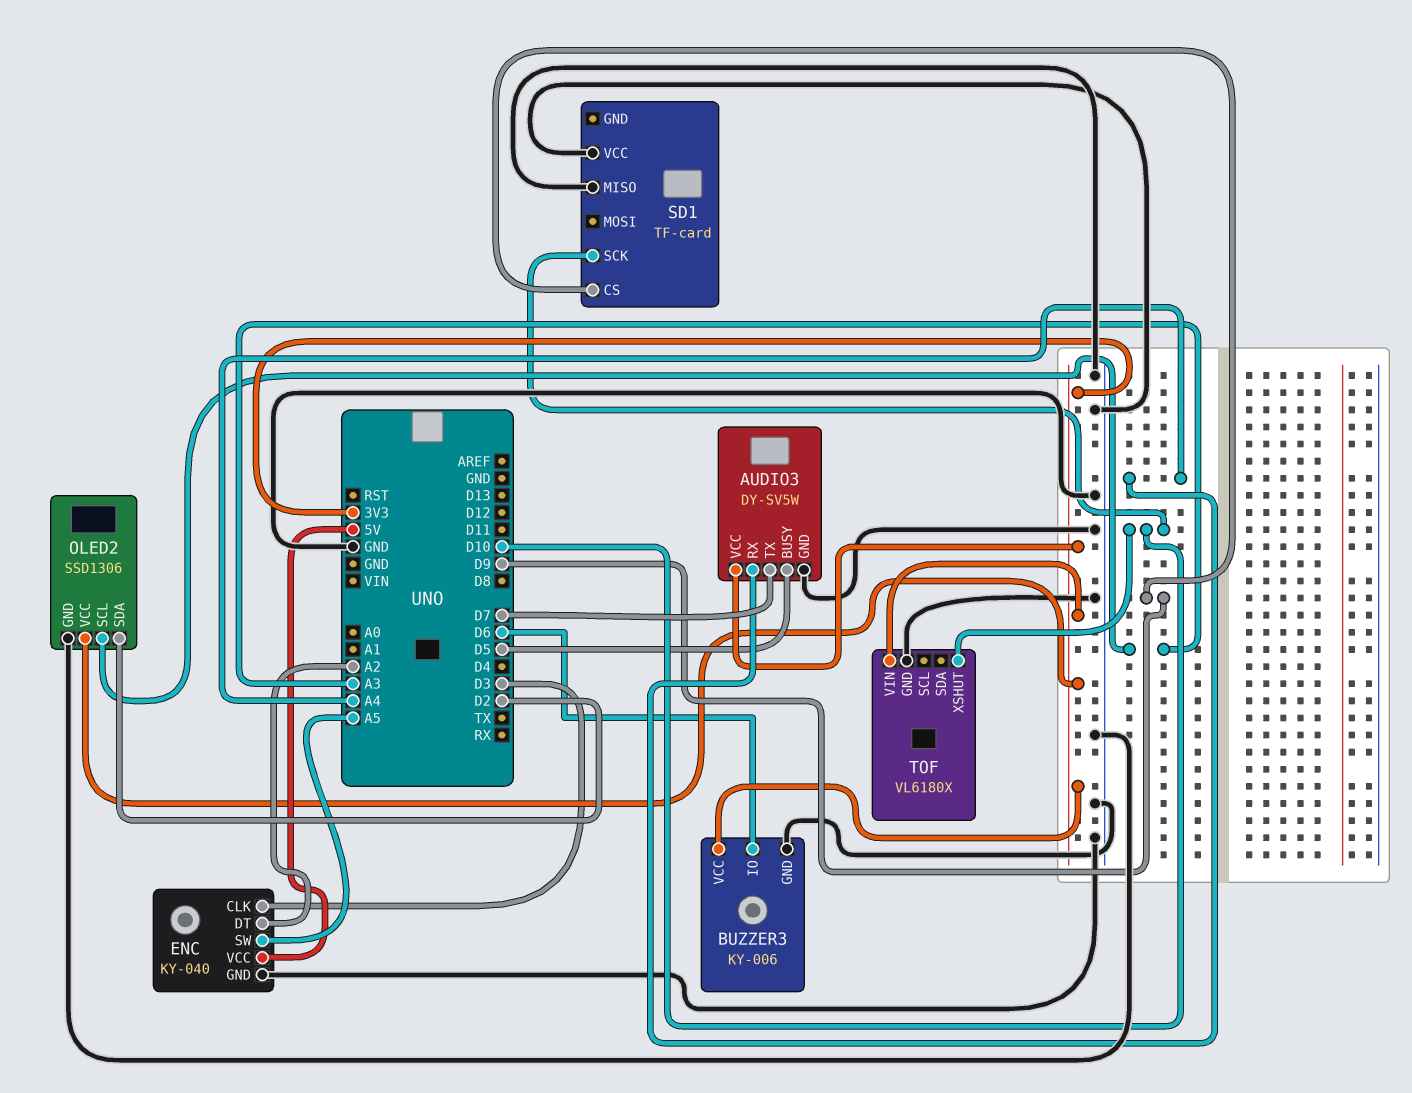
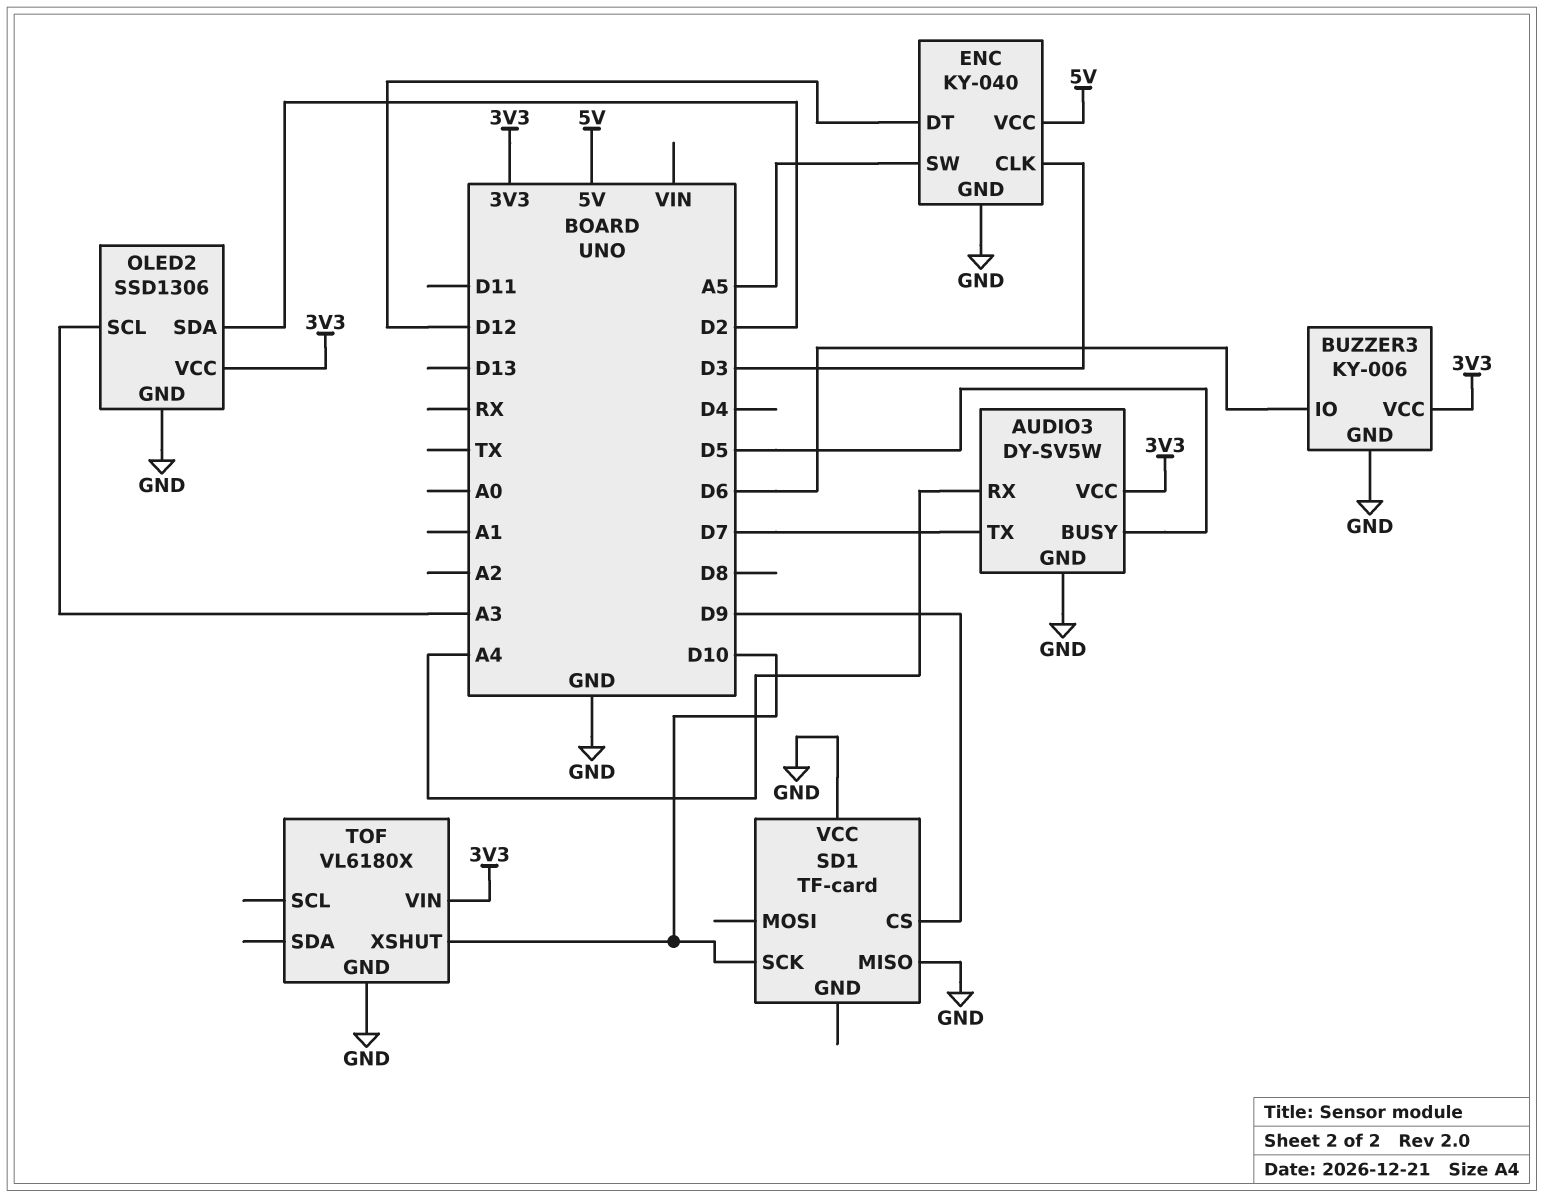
ENC pin DT: A2 -> D12

